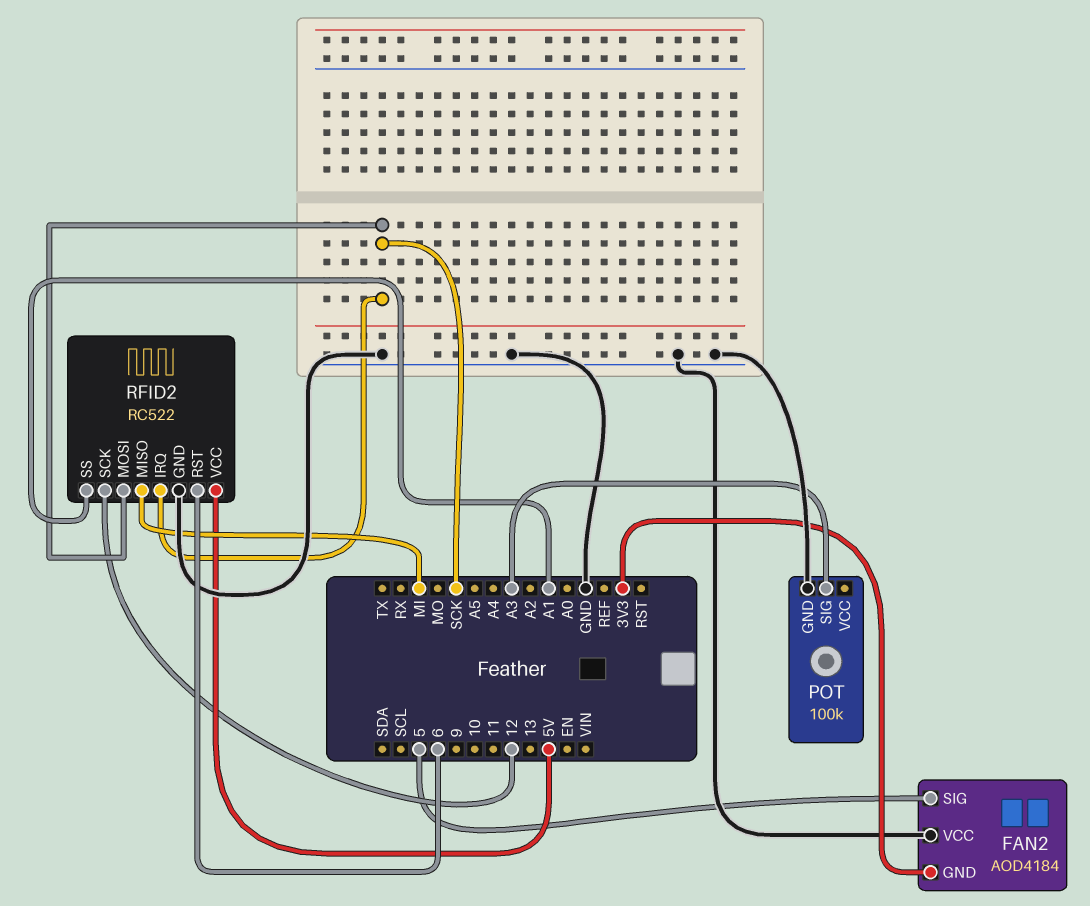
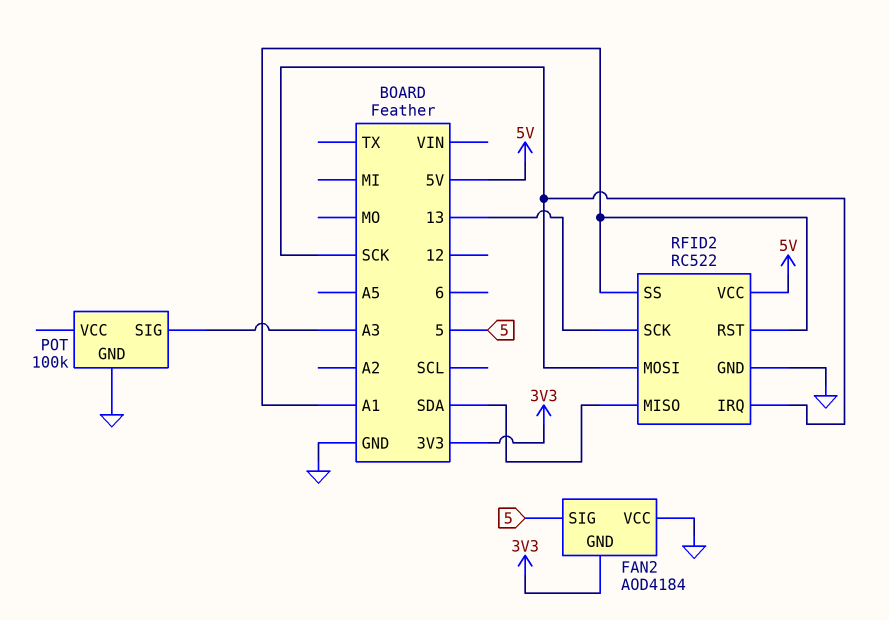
RFID2 pin MISO: MI -> SDA
RFID2 pin RST: 6 -> A1
RFID2 pin SCK: 12 -> 13

